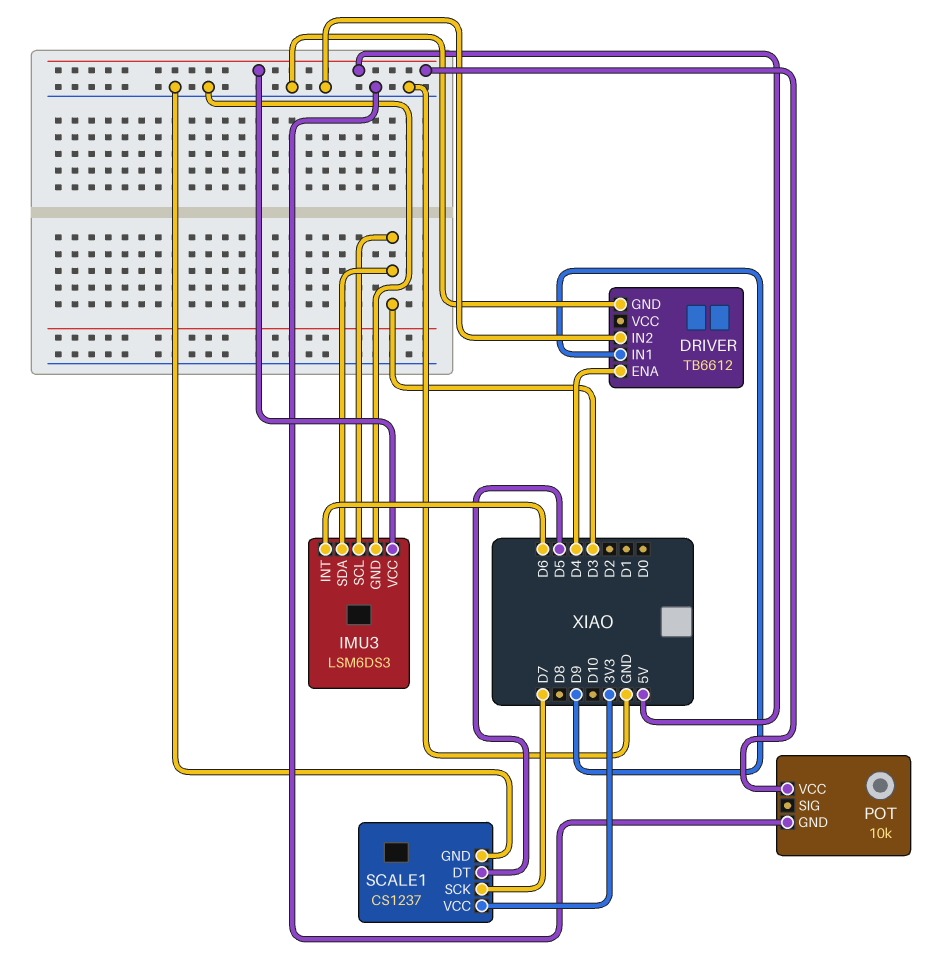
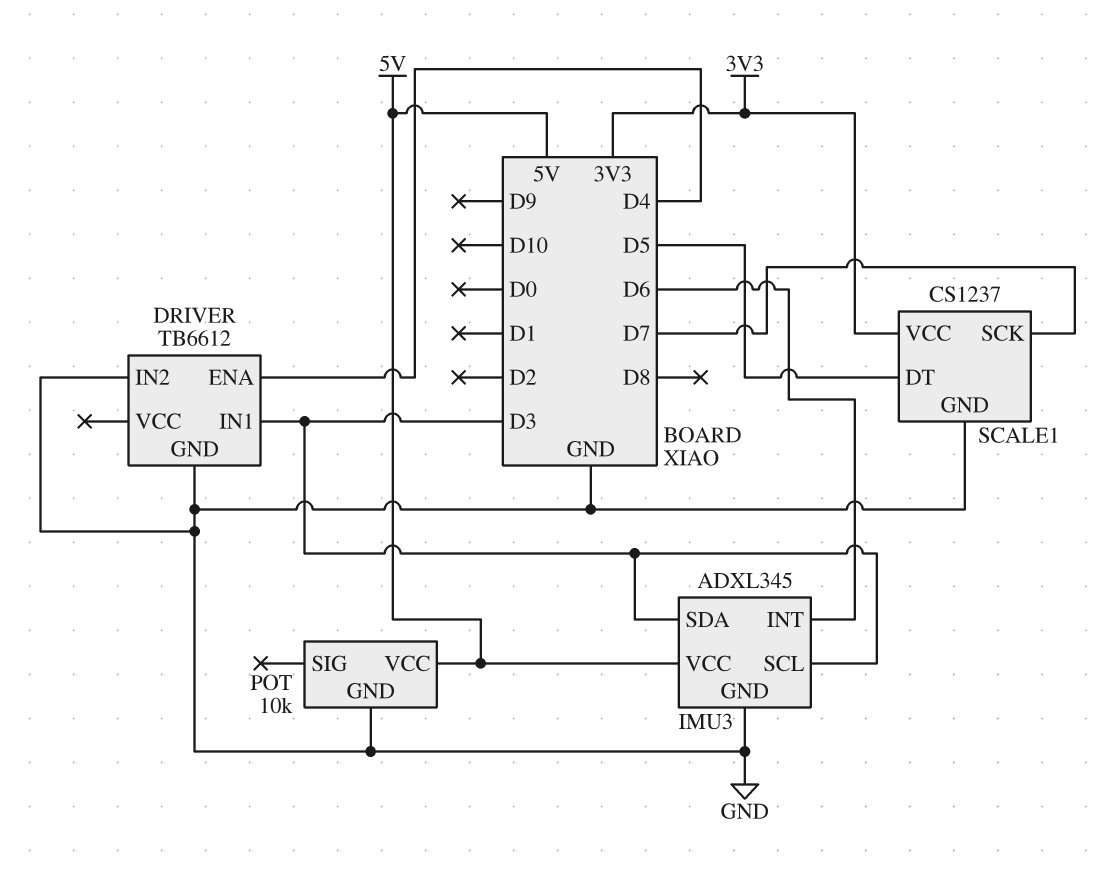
DRIVER pin IN1: D9 -> D3
IMU3: LSM6DS3 -> ADXL345

